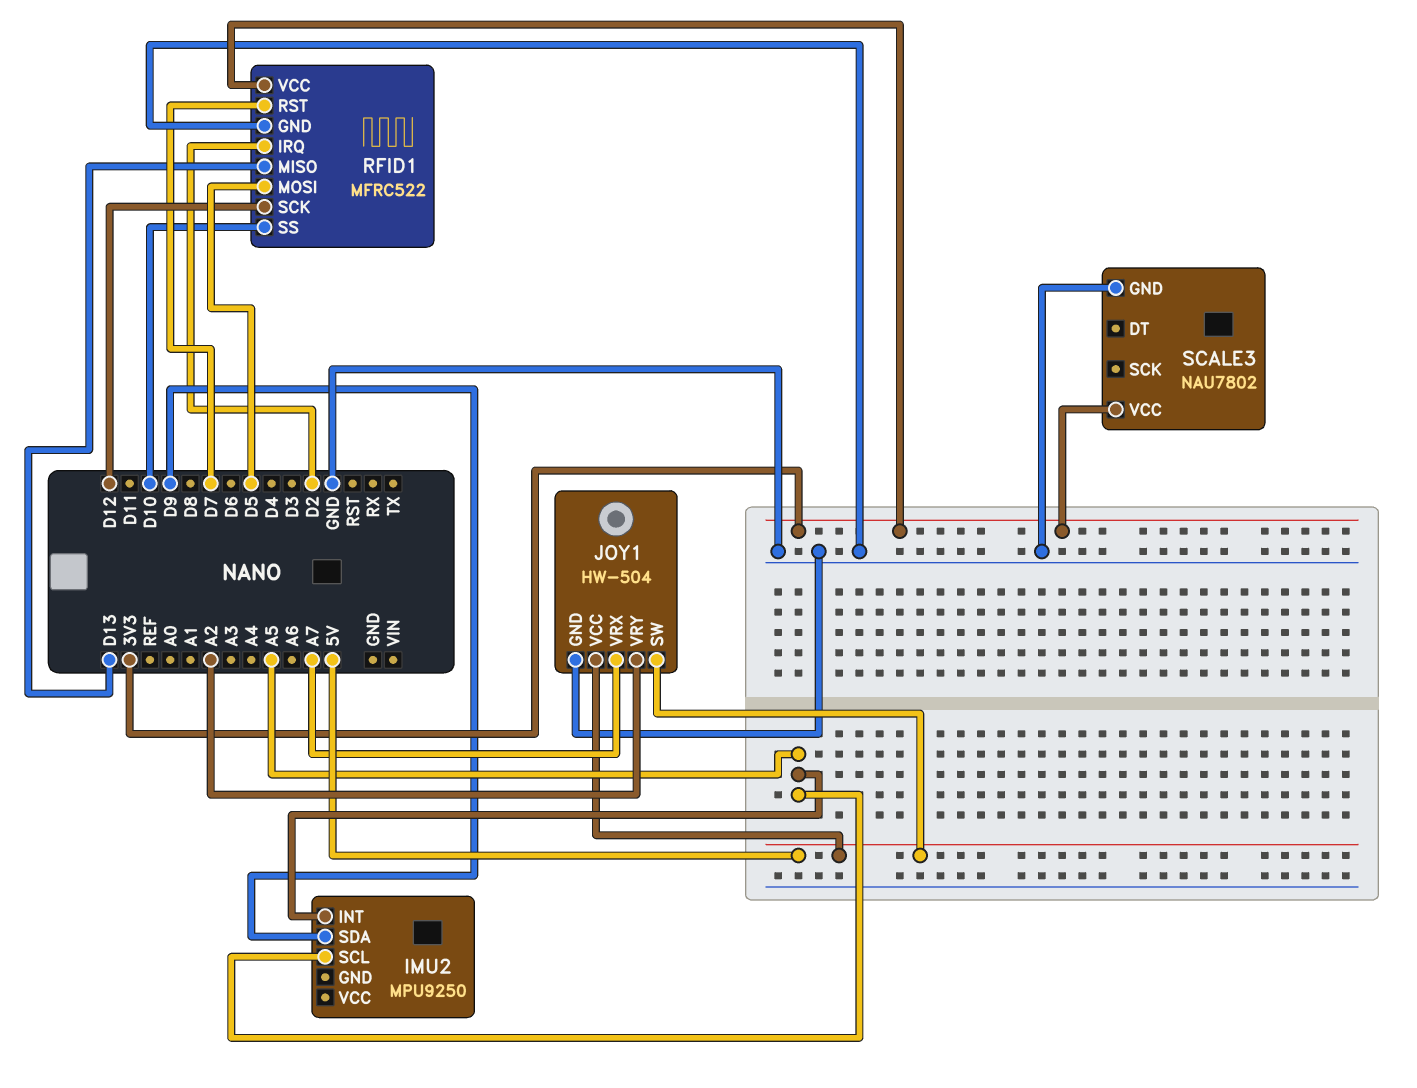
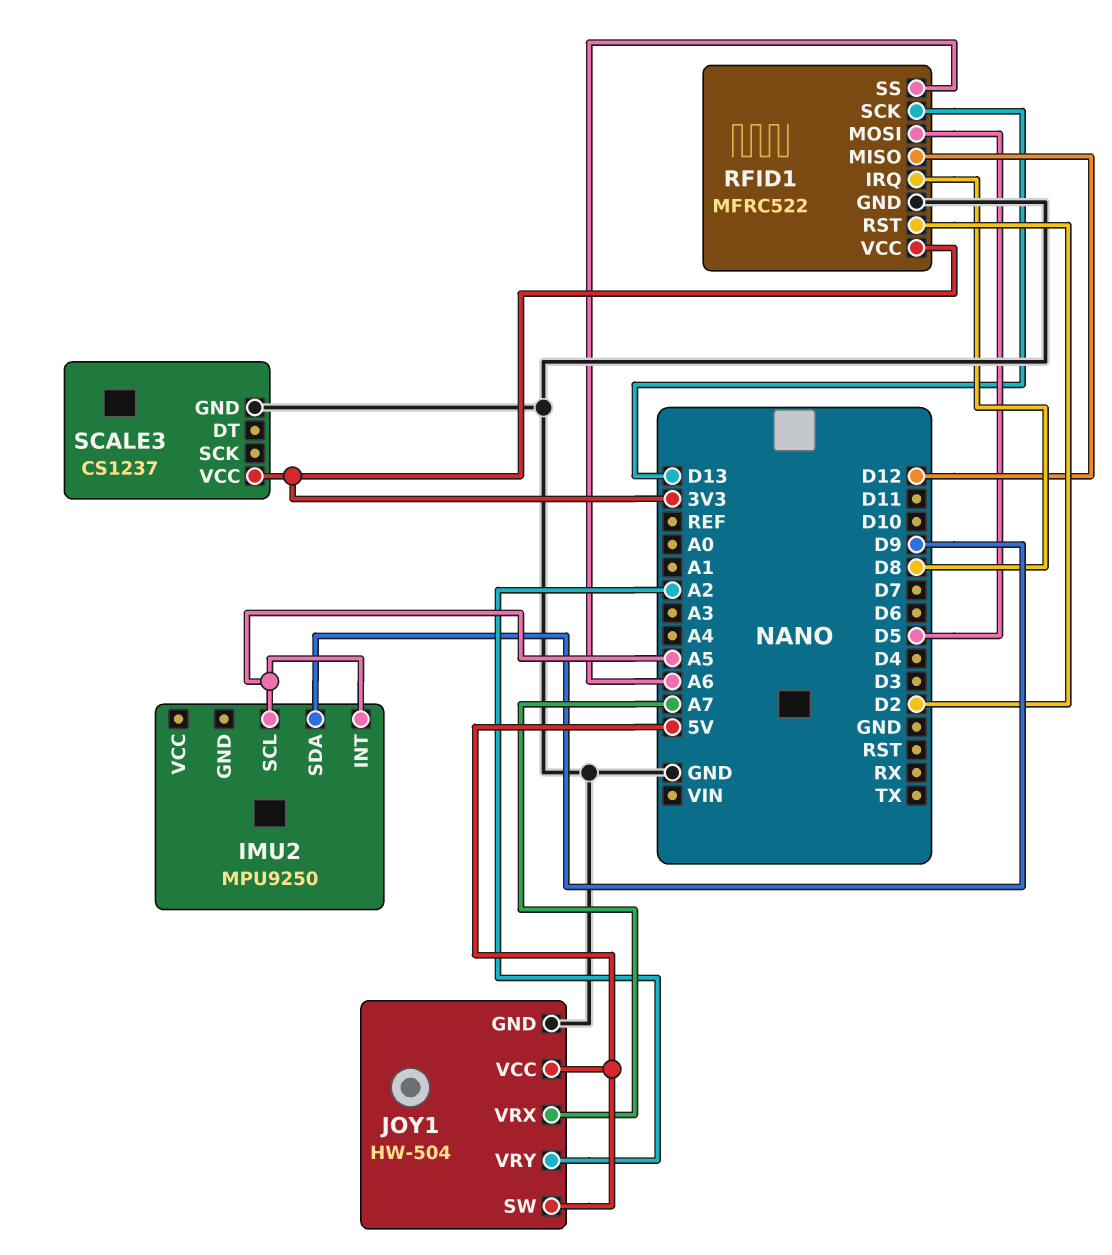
RFID1 pin IRQ: D2 -> D8
RFID1 pin MISO: D13 -> D12
RFID1 pin RST: D7 -> D2
RFID1 pin SCK: D12 -> D13
RFID1 pin SS: D10 -> A6
SCALE3: NAU7802 -> CS1237

